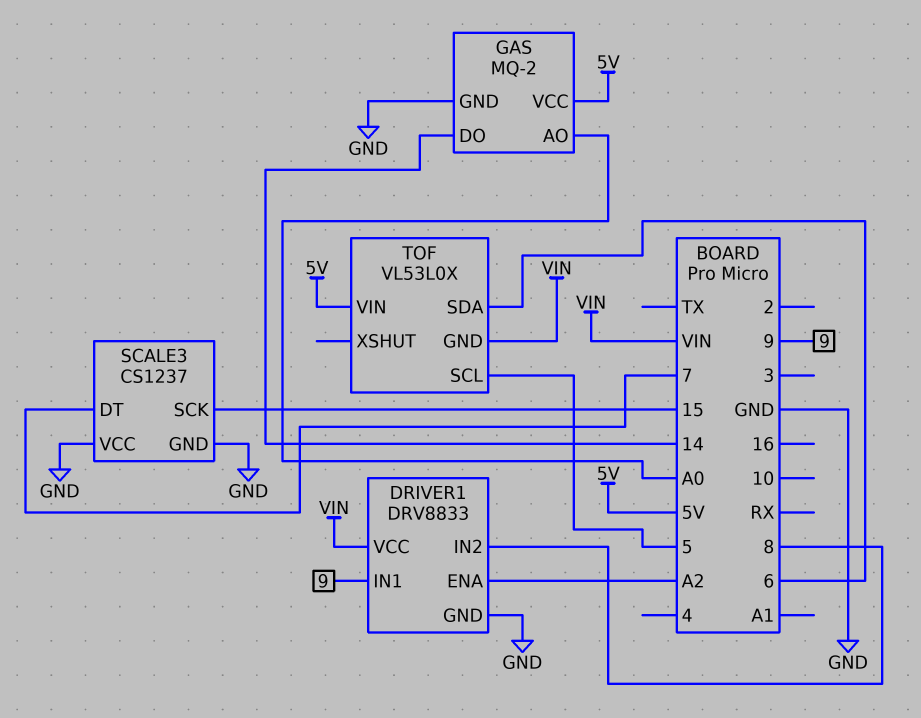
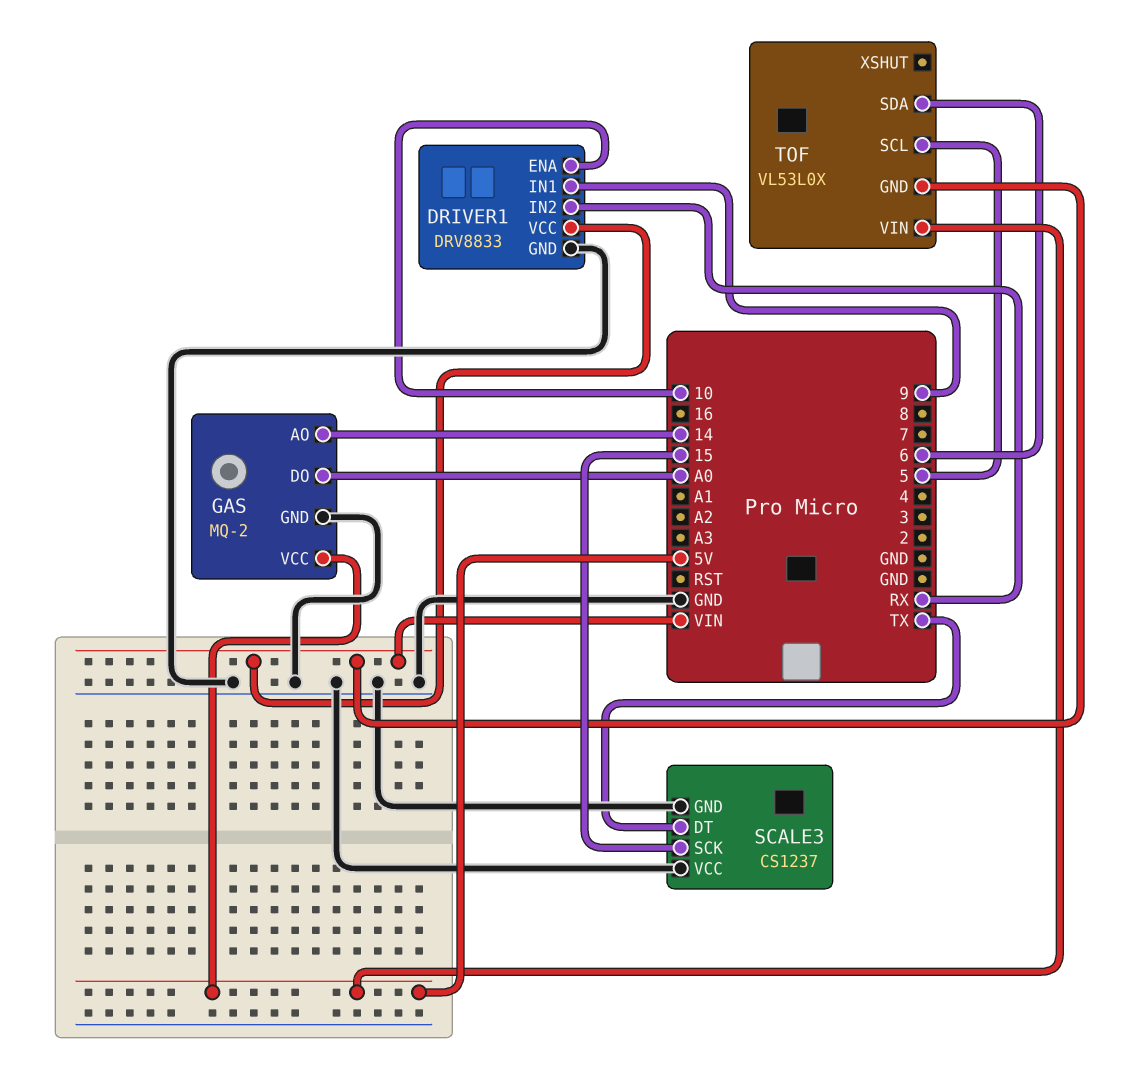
DRIVER1 pin ENA: A2 -> 10
DRIVER1 pin IN2: 8 -> RX
GAS pin AO: A0 -> 14
GAS pin DO: 14 -> A0
SCALE3 pin DT: 7 -> TX

